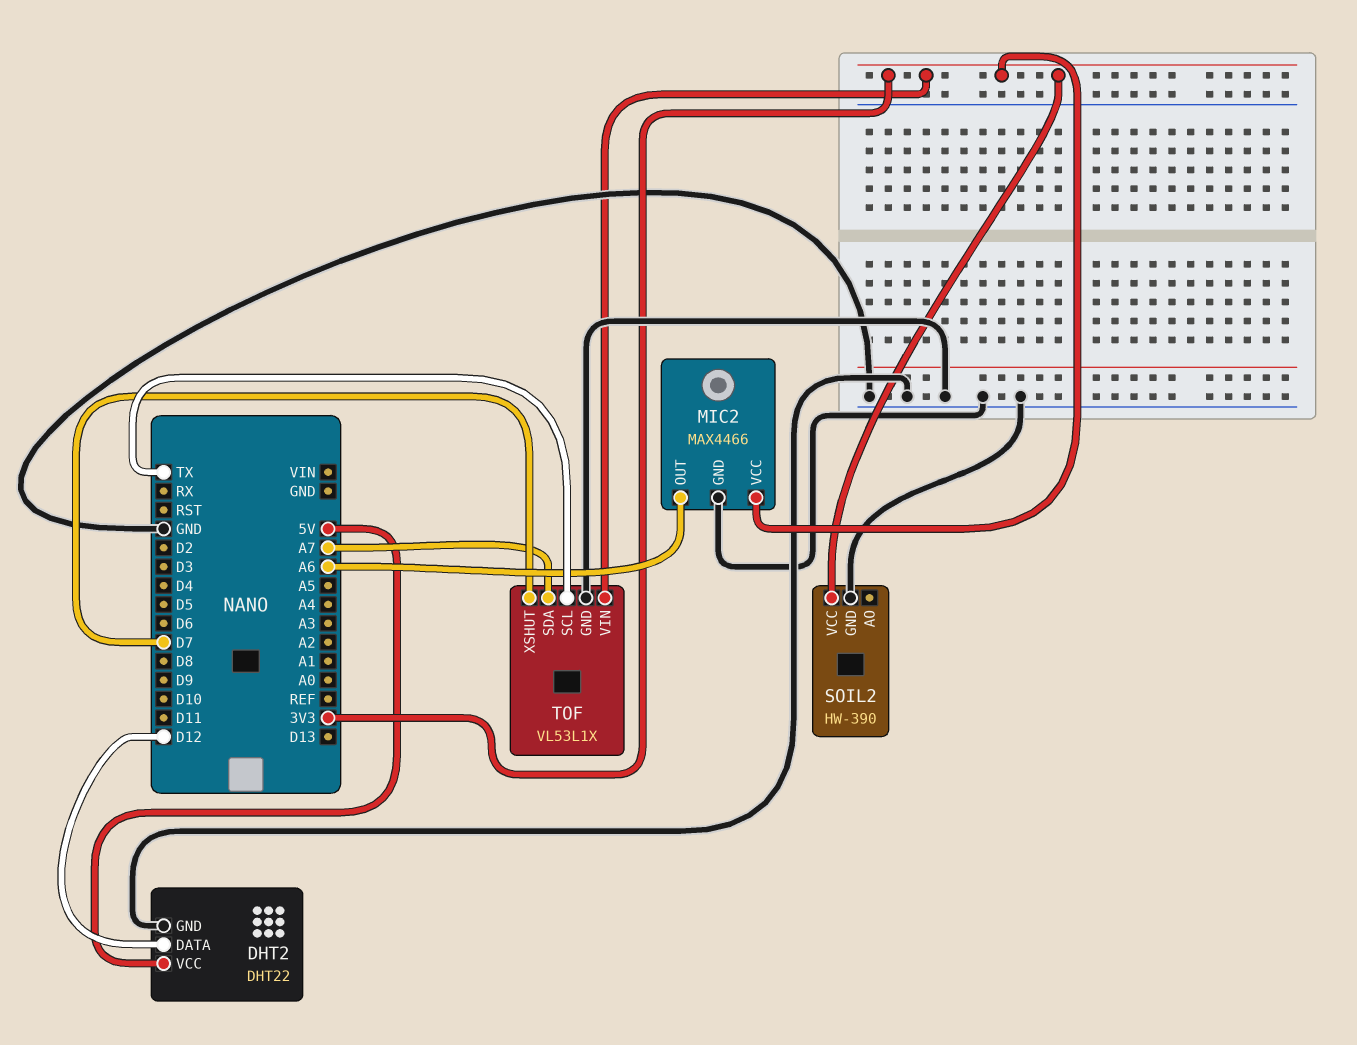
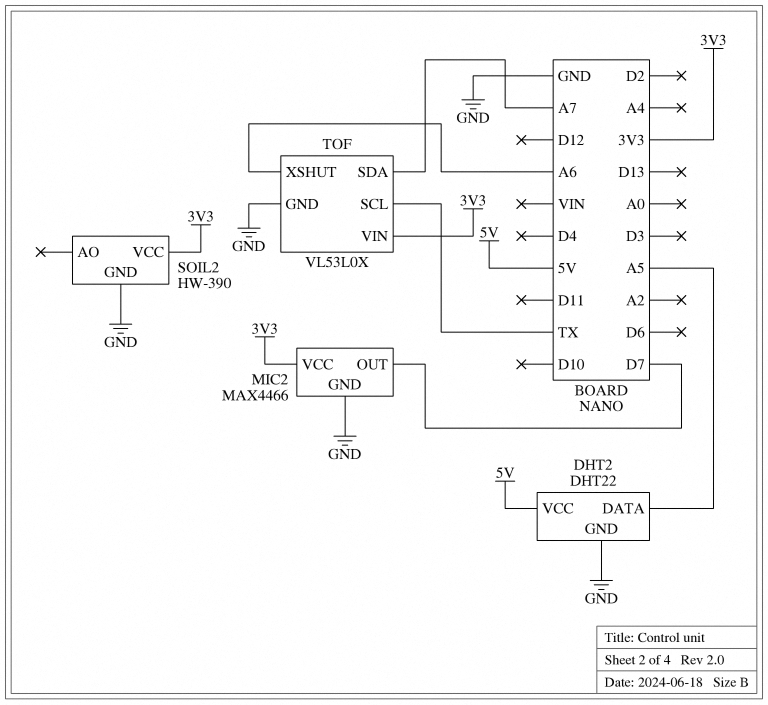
DHT2 pin DATA: D12 -> A5
MIC2 pin OUT: A6 -> D7
TOF: VL53L1X -> VL53L0X
TOF pin XSHUT: D7 -> A6

